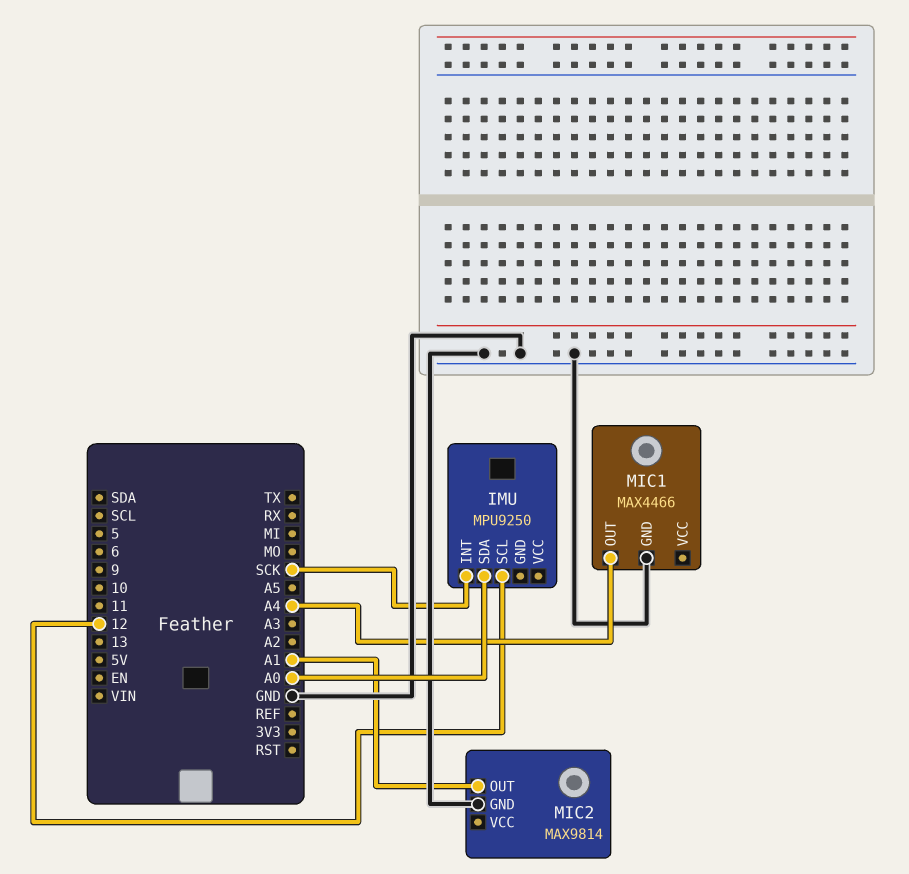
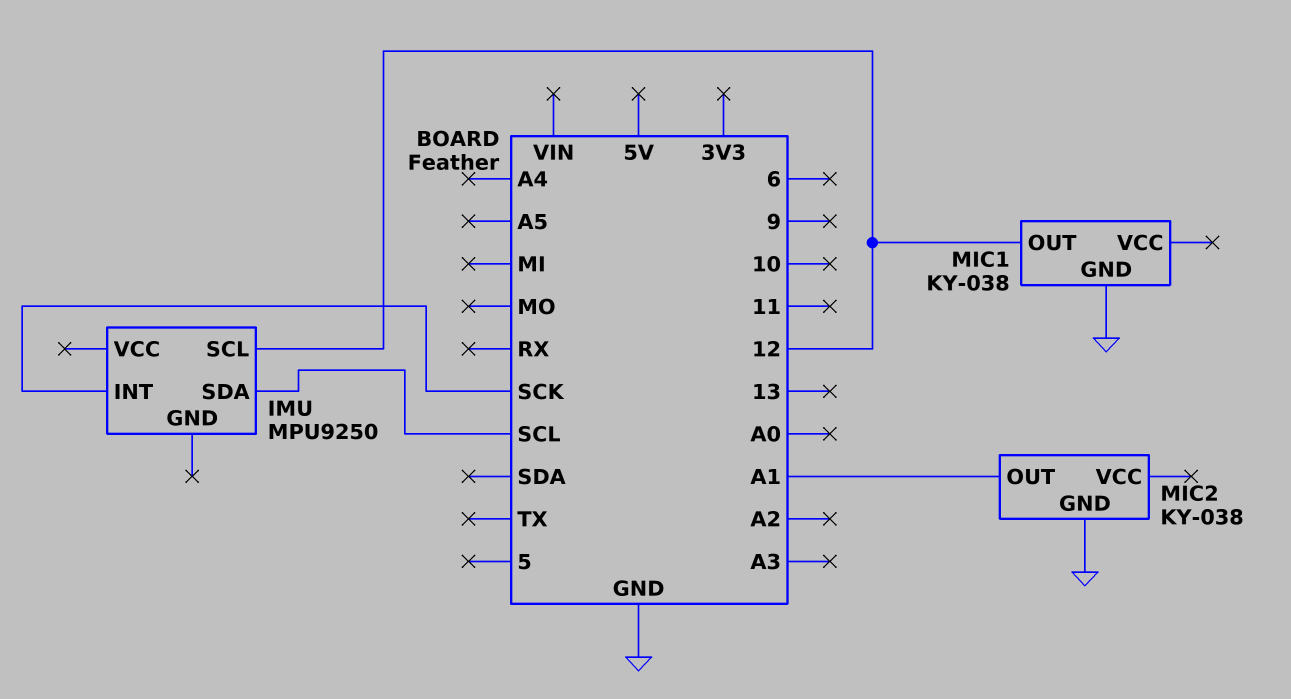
IMU pin SDA: A0 -> SCL
MIC1: MAX4466 -> KY-038
MIC1 pin OUT: A4 -> 12
MIC2: MAX9814 -> KY-038

